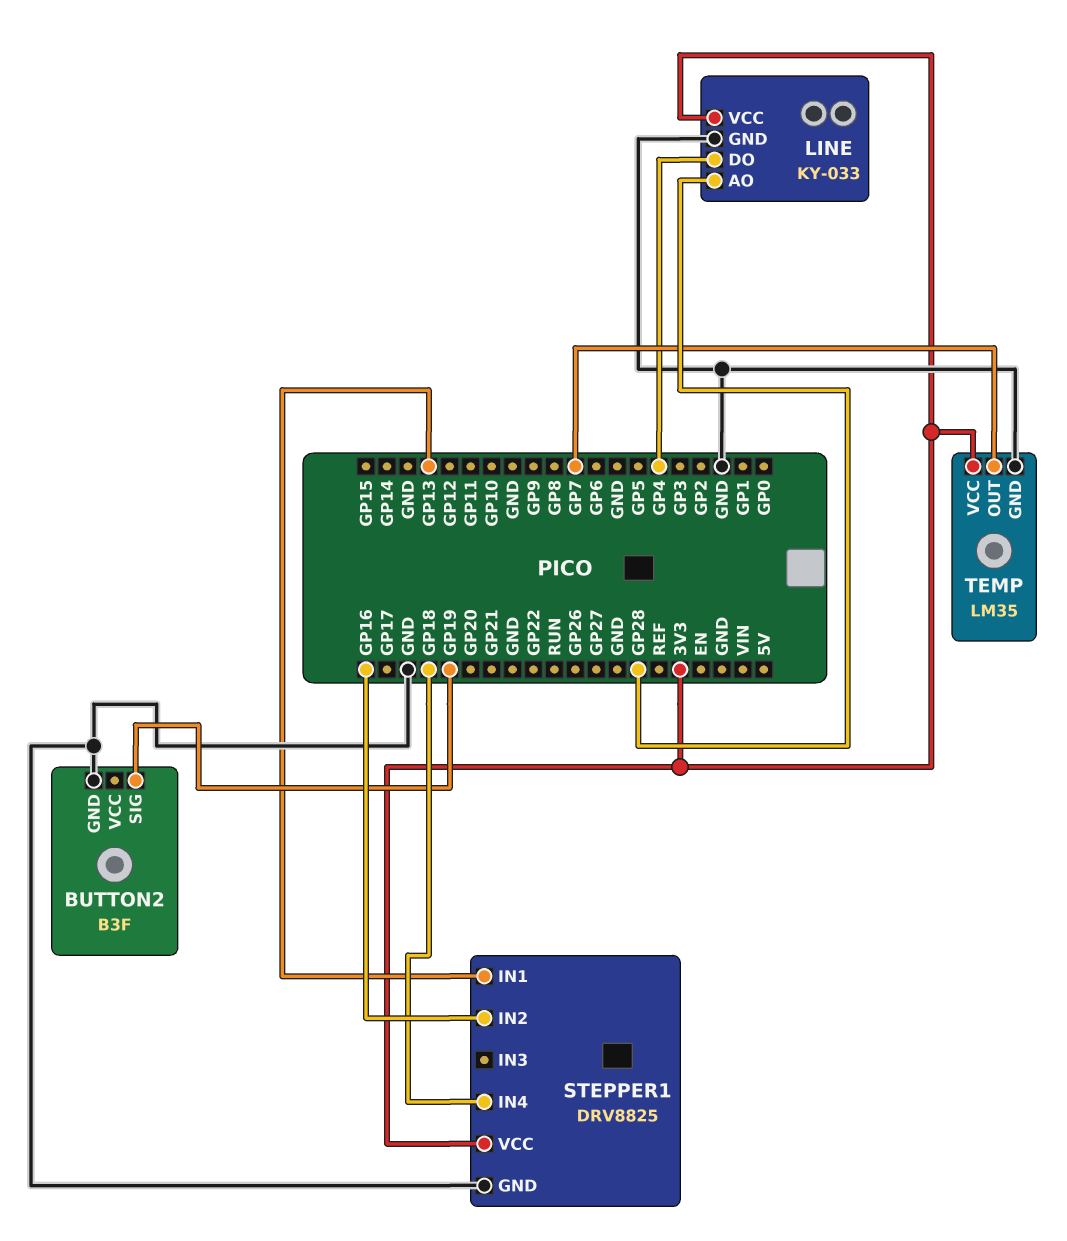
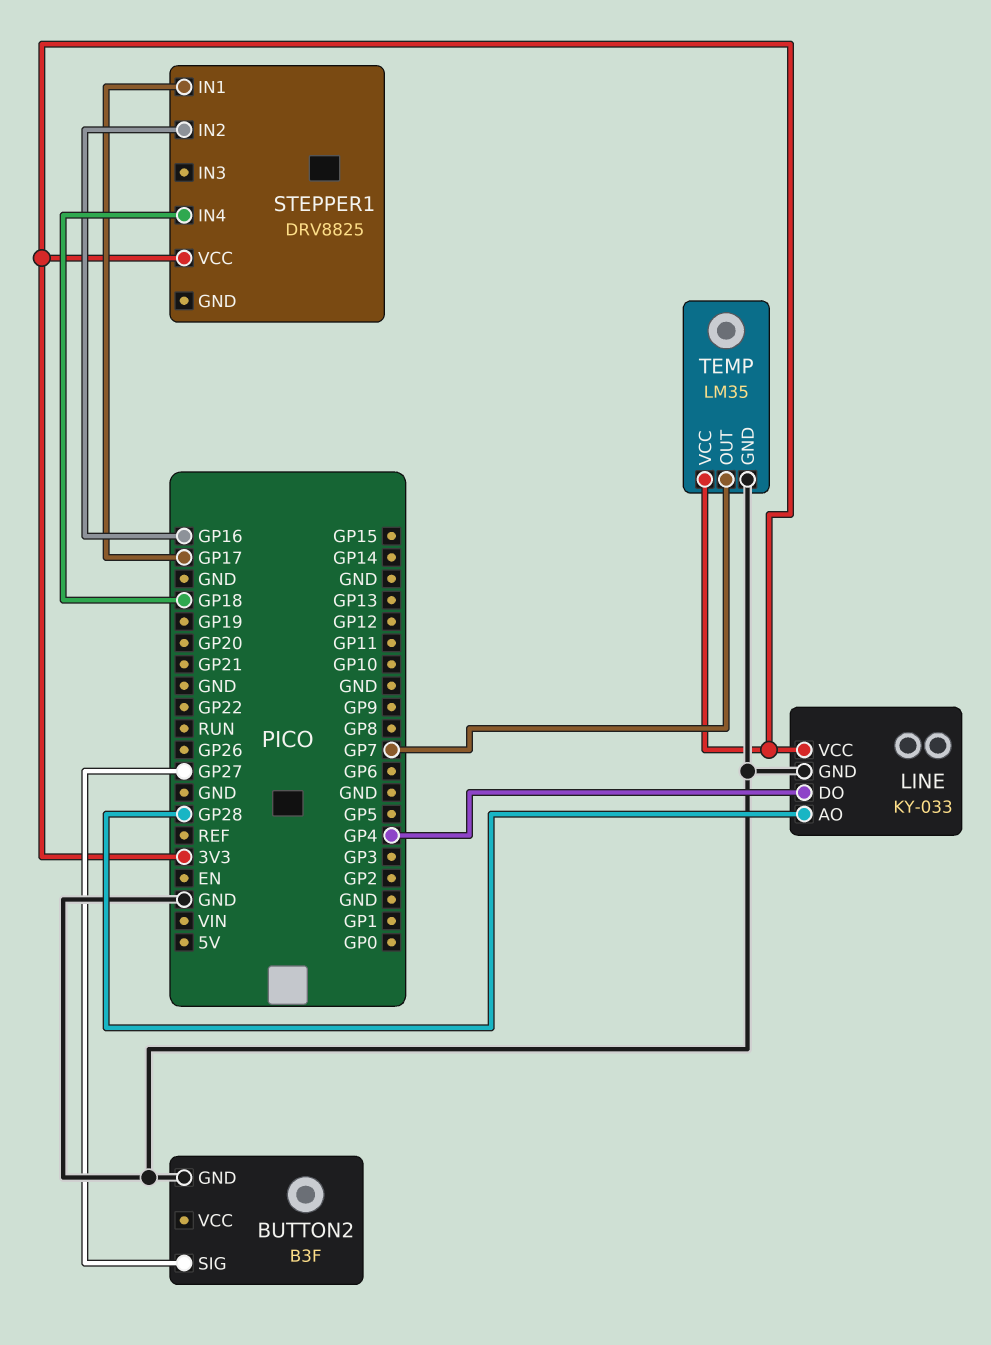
BUTTON2 pin SIG: GP19 -> GP27
STEPPER1 pin GND: GND -> none
STEPPER1 pin IN1: GP13 -> GP17

